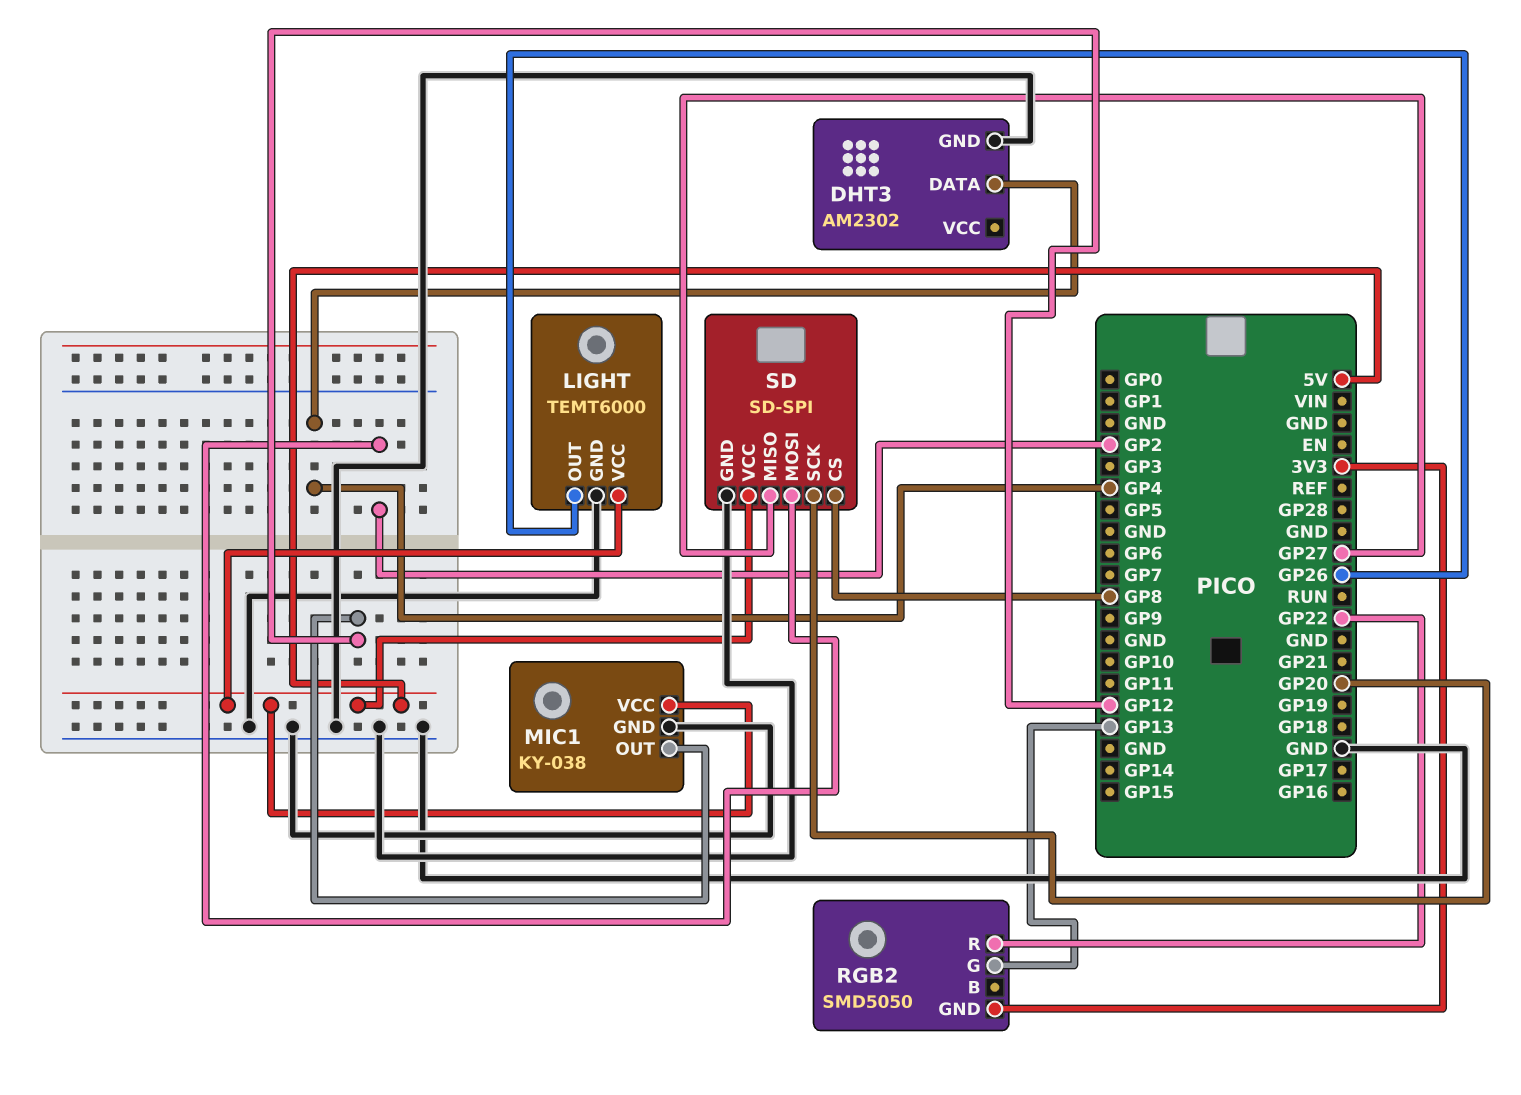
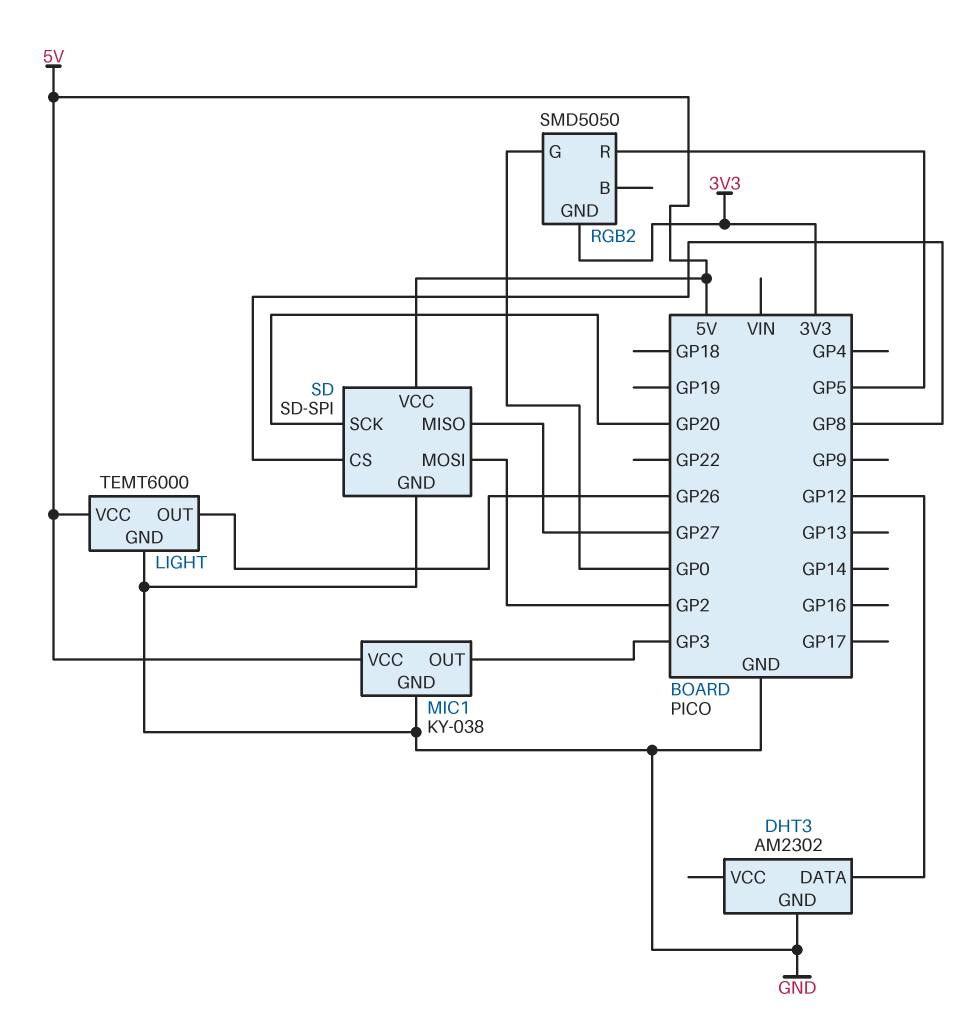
DHT3 pin DATA: GP4 -> GP12
MIC1 pin OUT: GP12 -> GP3
RGB2 pin G: GP13 -> GP0
RGB2 pin R: GP22 -> GP5

